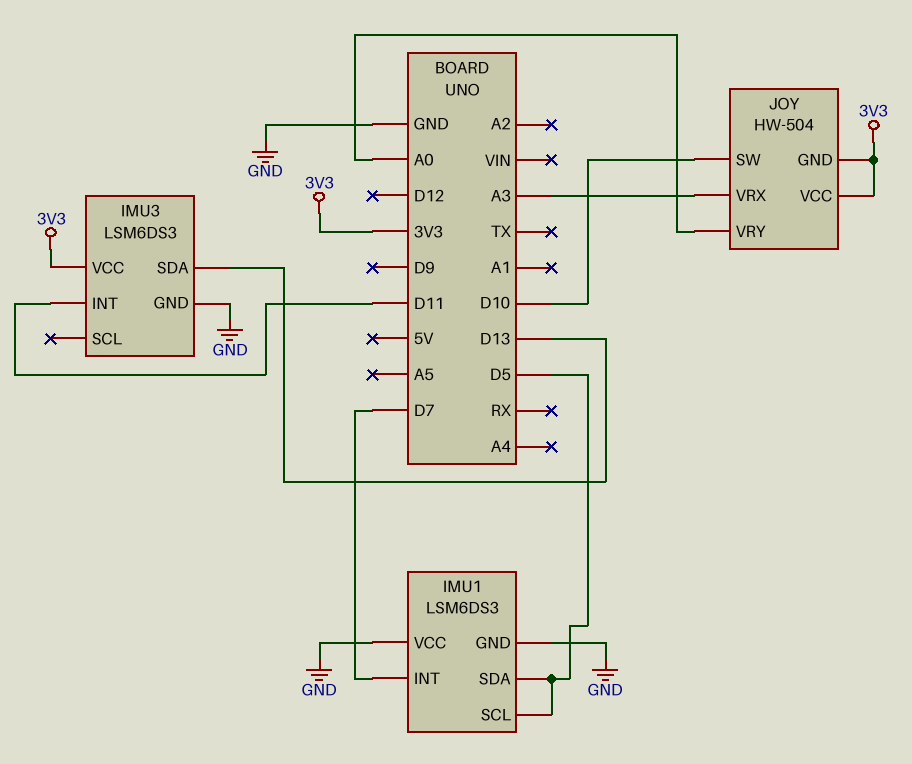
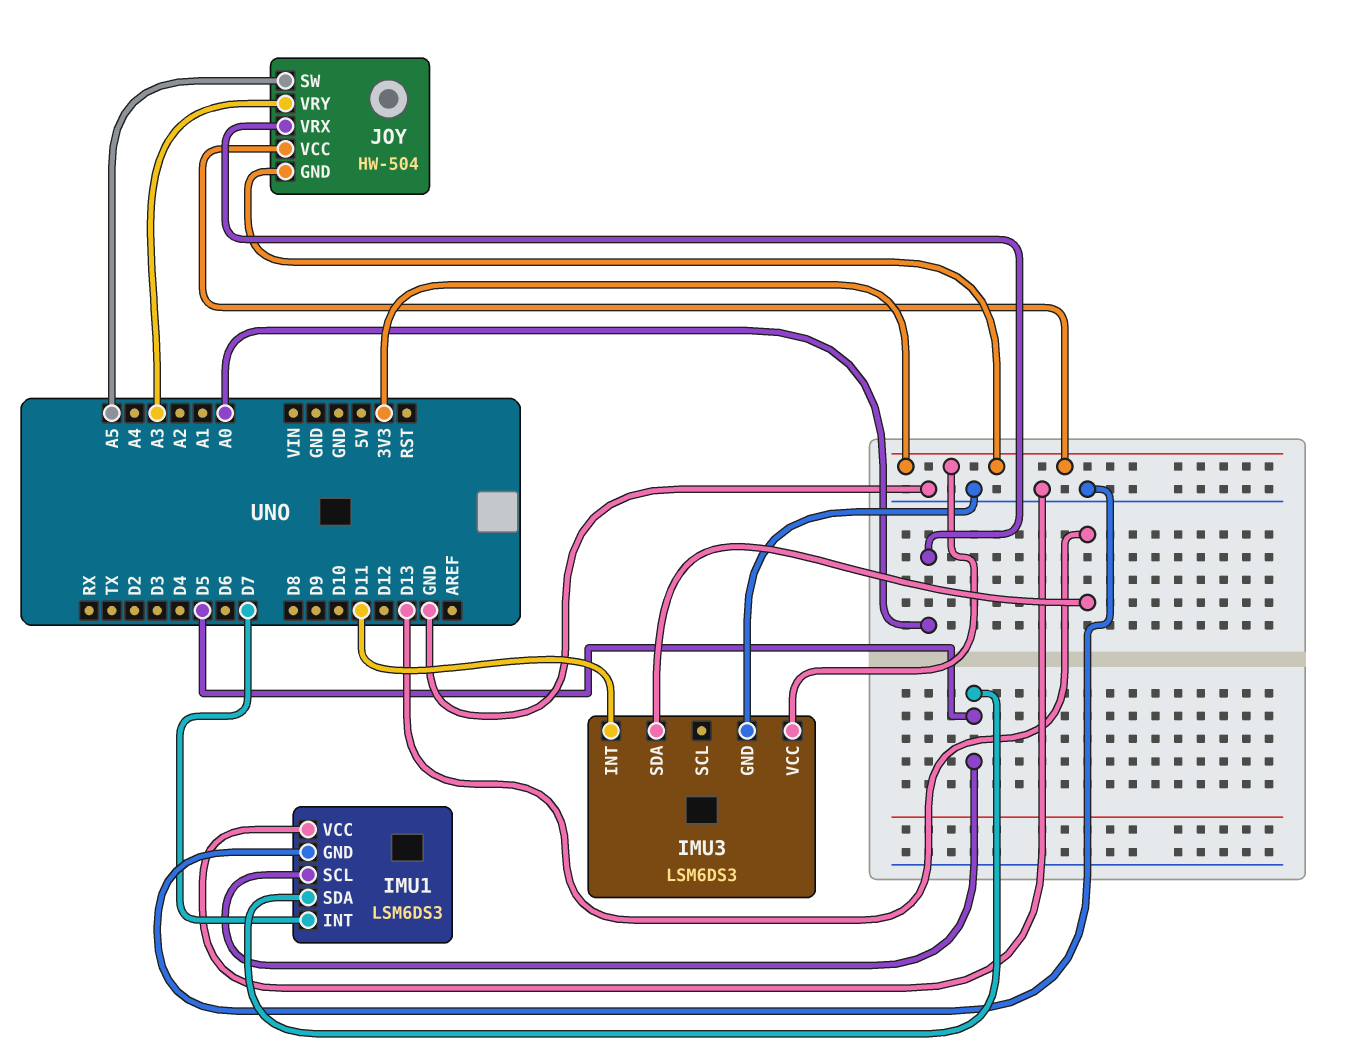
JOY pin SW: D10 -> A5
JOY pin VRX: A3 -> A0
JOY pin VRY: A0 -> A3

